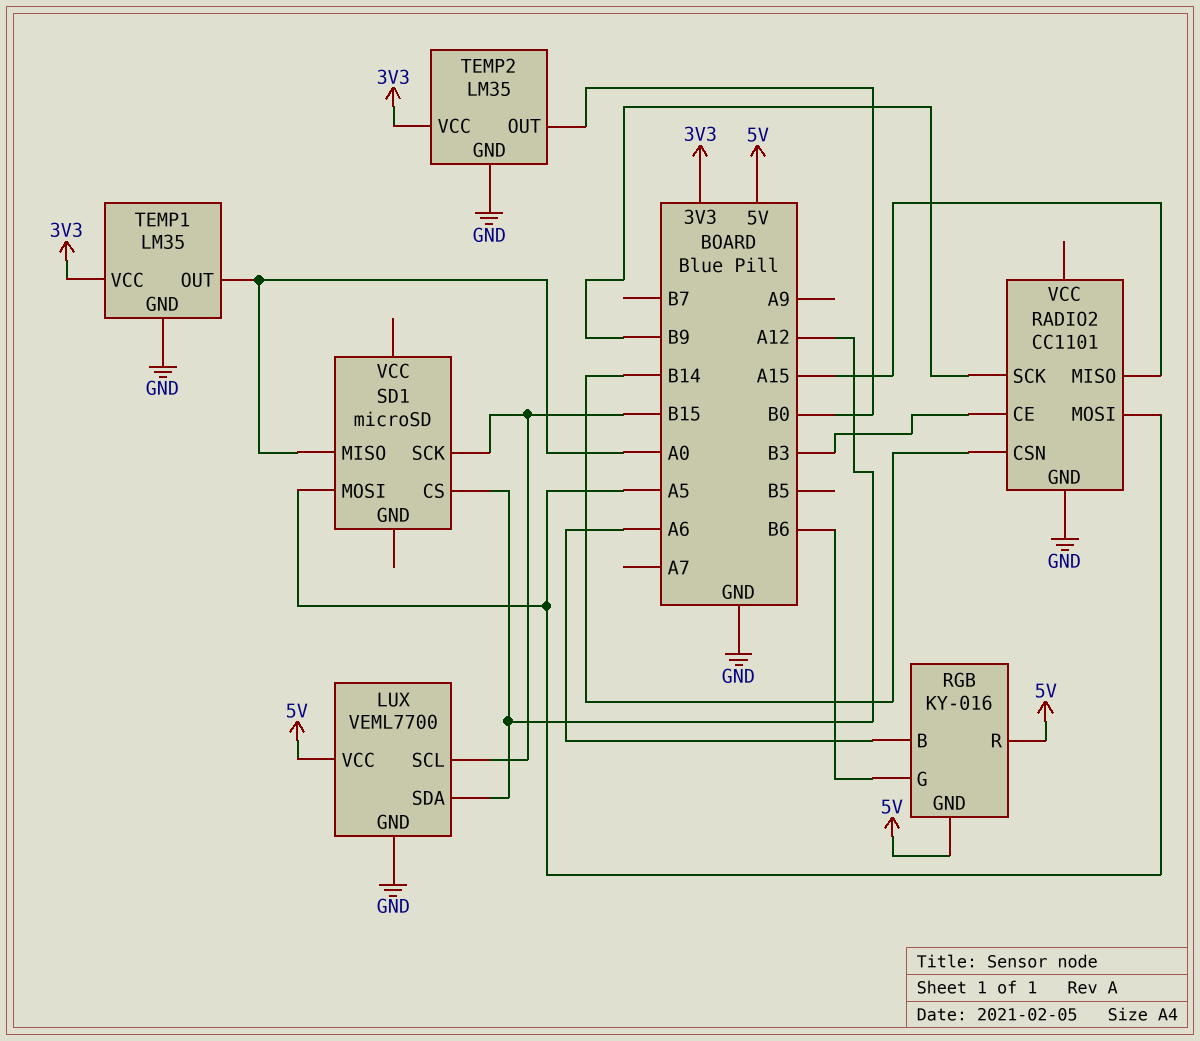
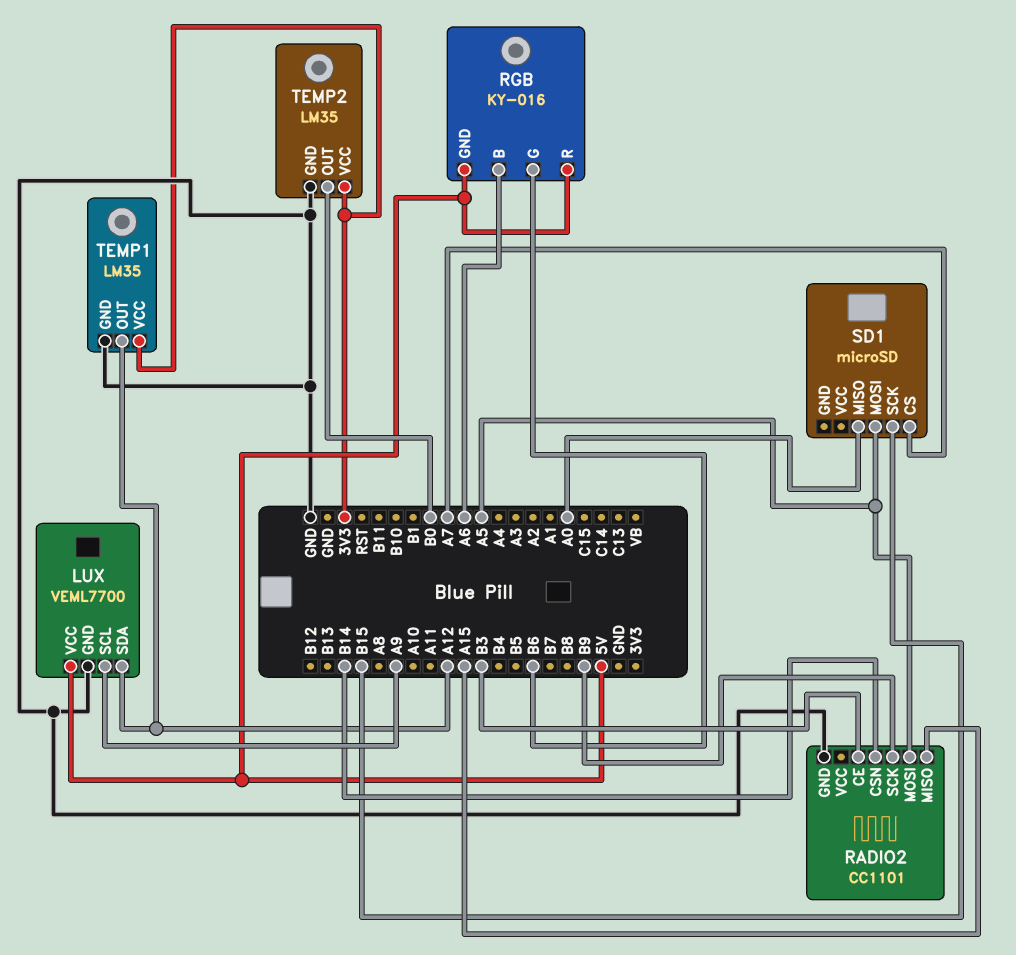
LUX pin SCL: B15 -> A9
SD1 pin CS: A12 -> A7
TEMP1 pin OUT: A0 -> A12

